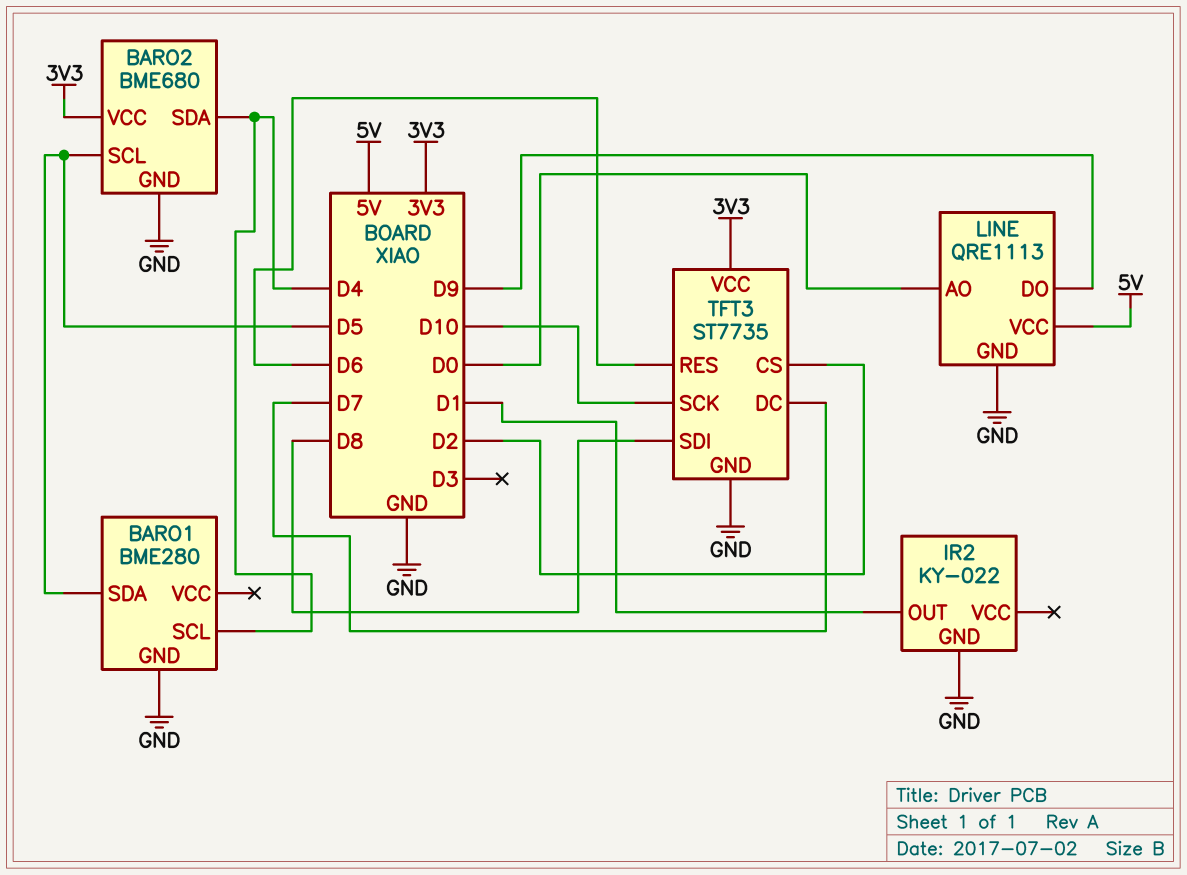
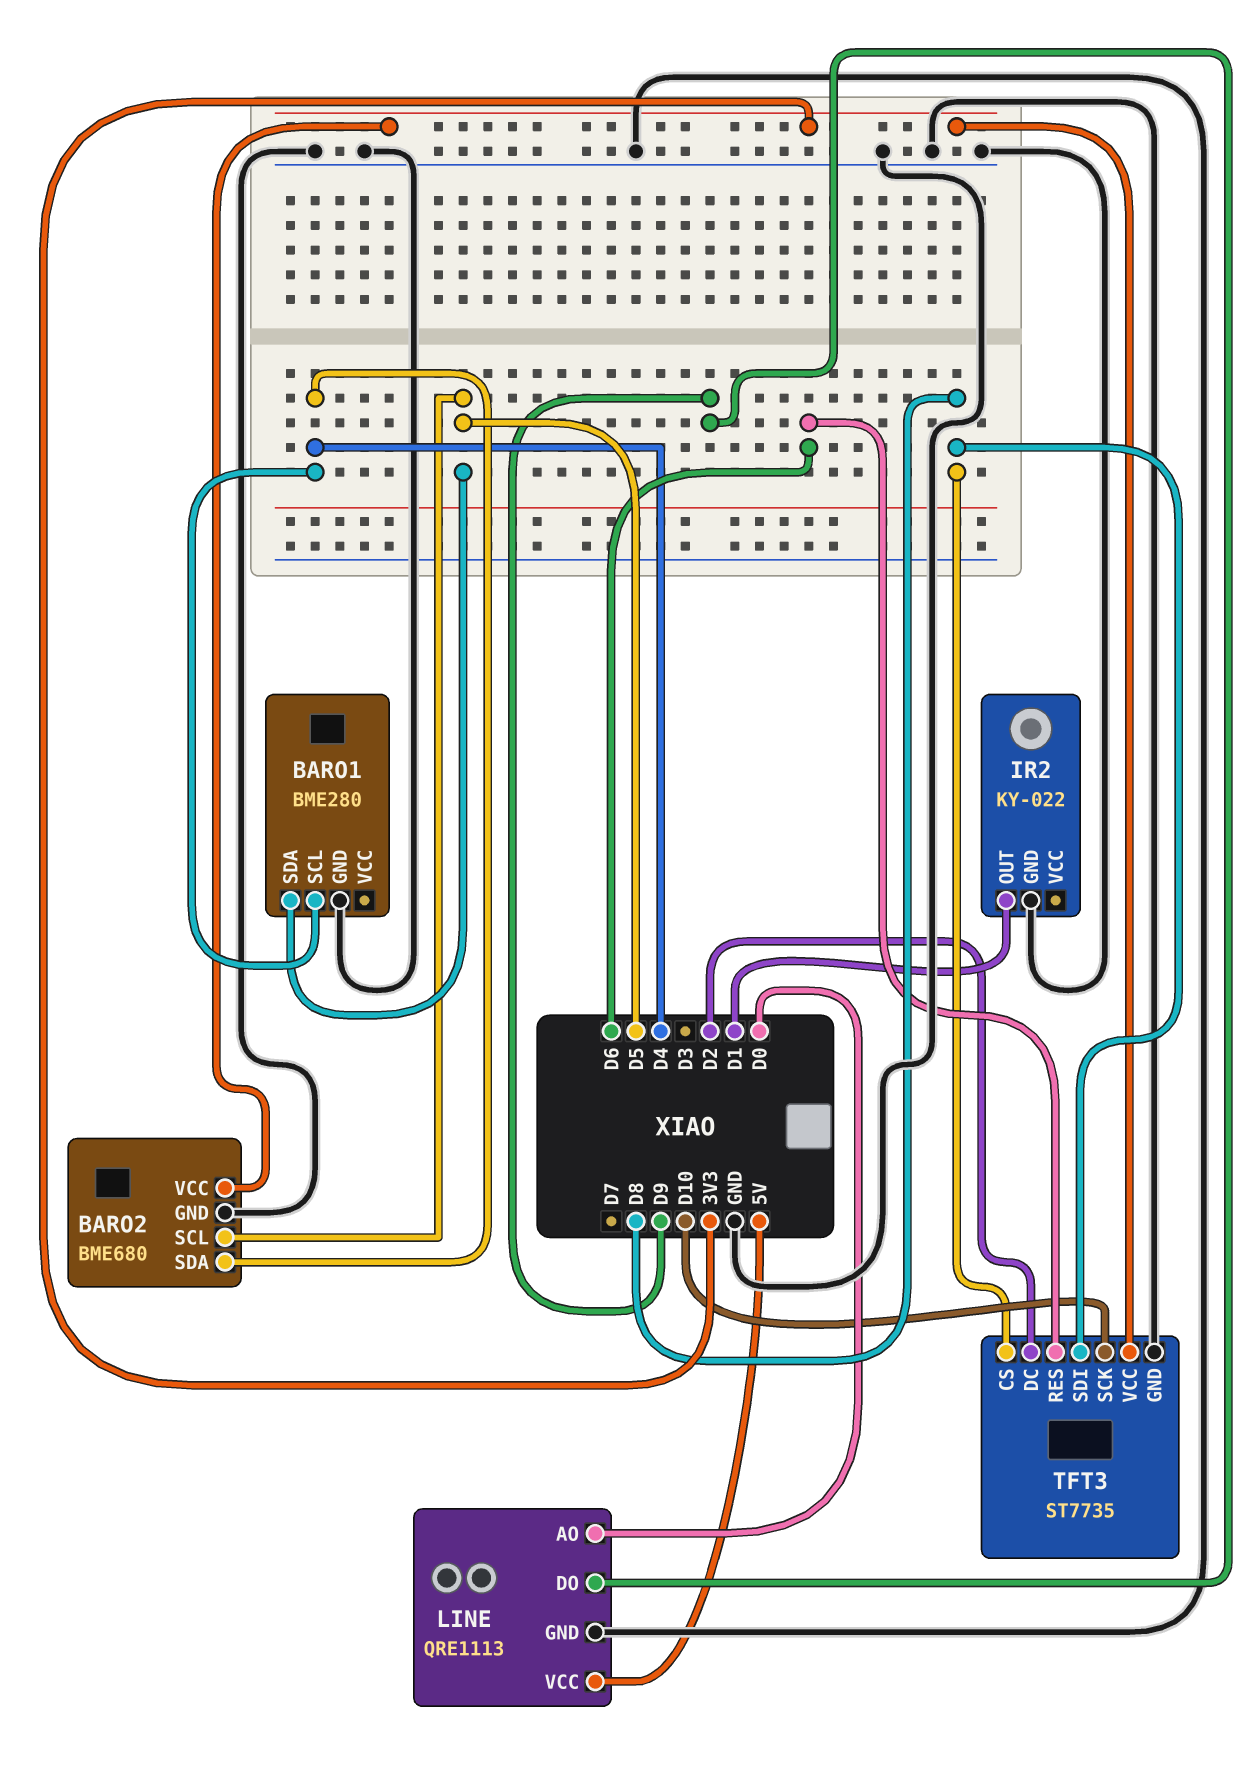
TFT3 pin CS: D2 -> D8
TFT3 pin DC: D7 -> D2

